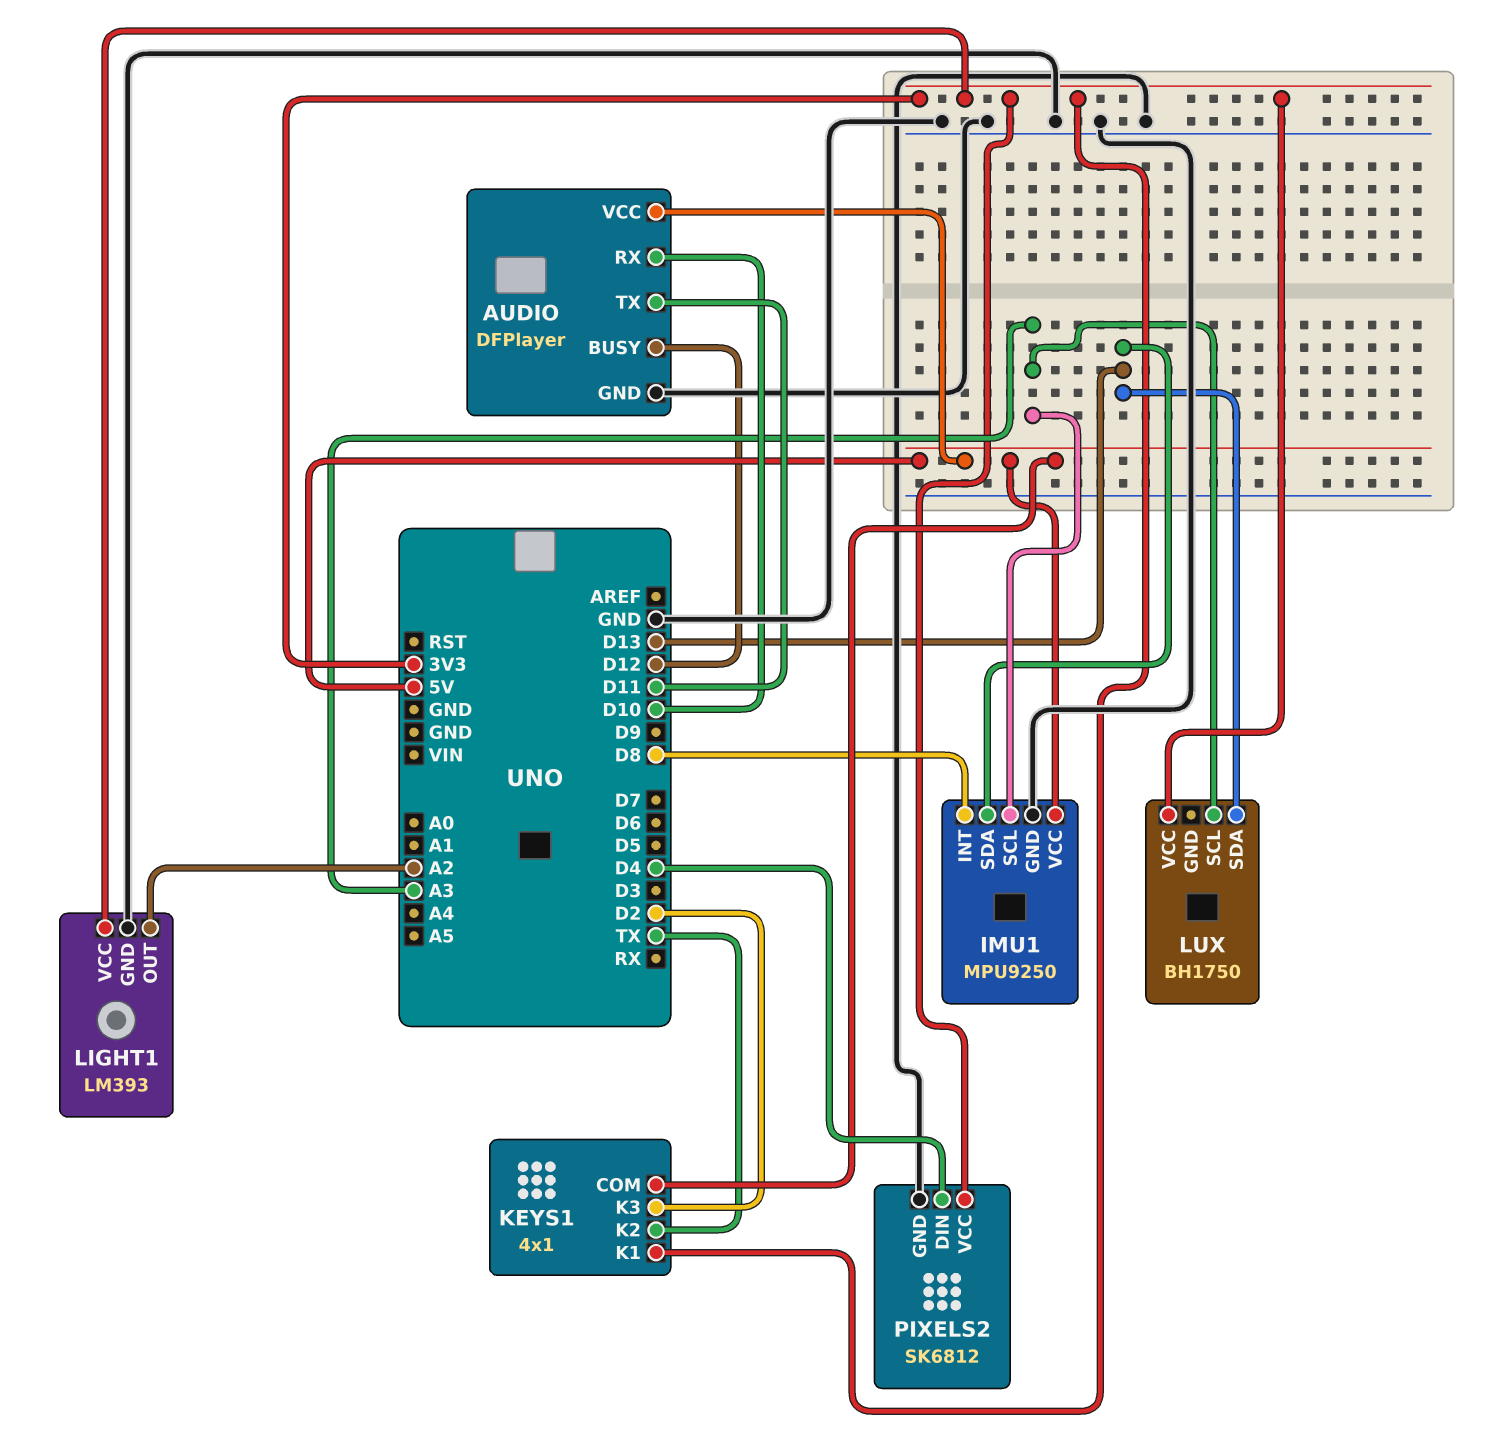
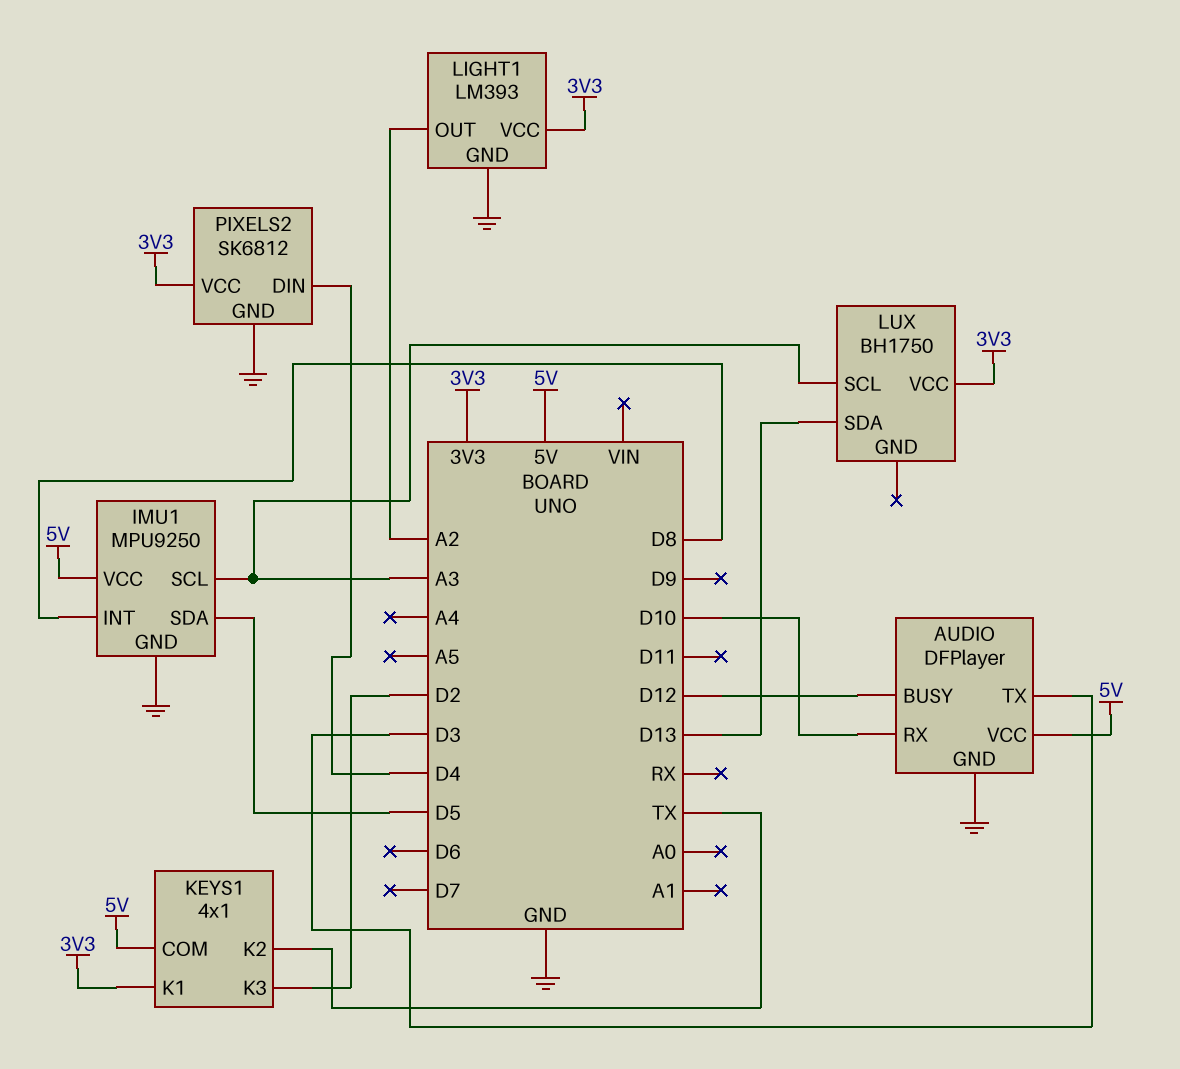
AUDIO pin TX: D11 -> D3
IMU1 pin SDA: D13 -> D5

